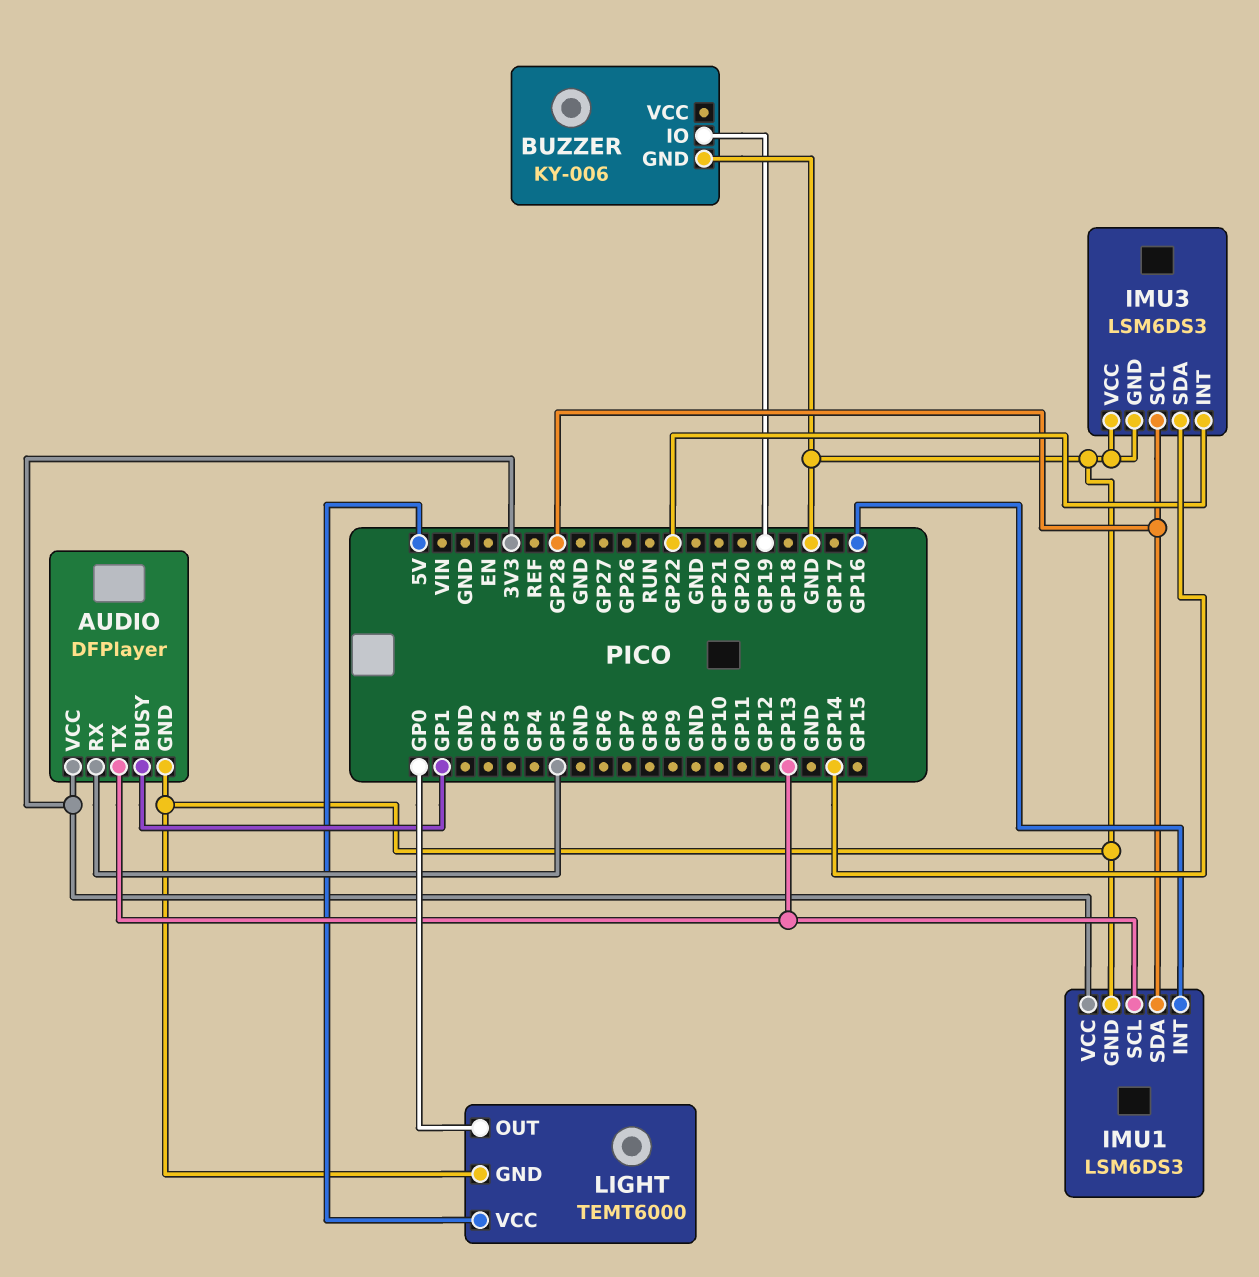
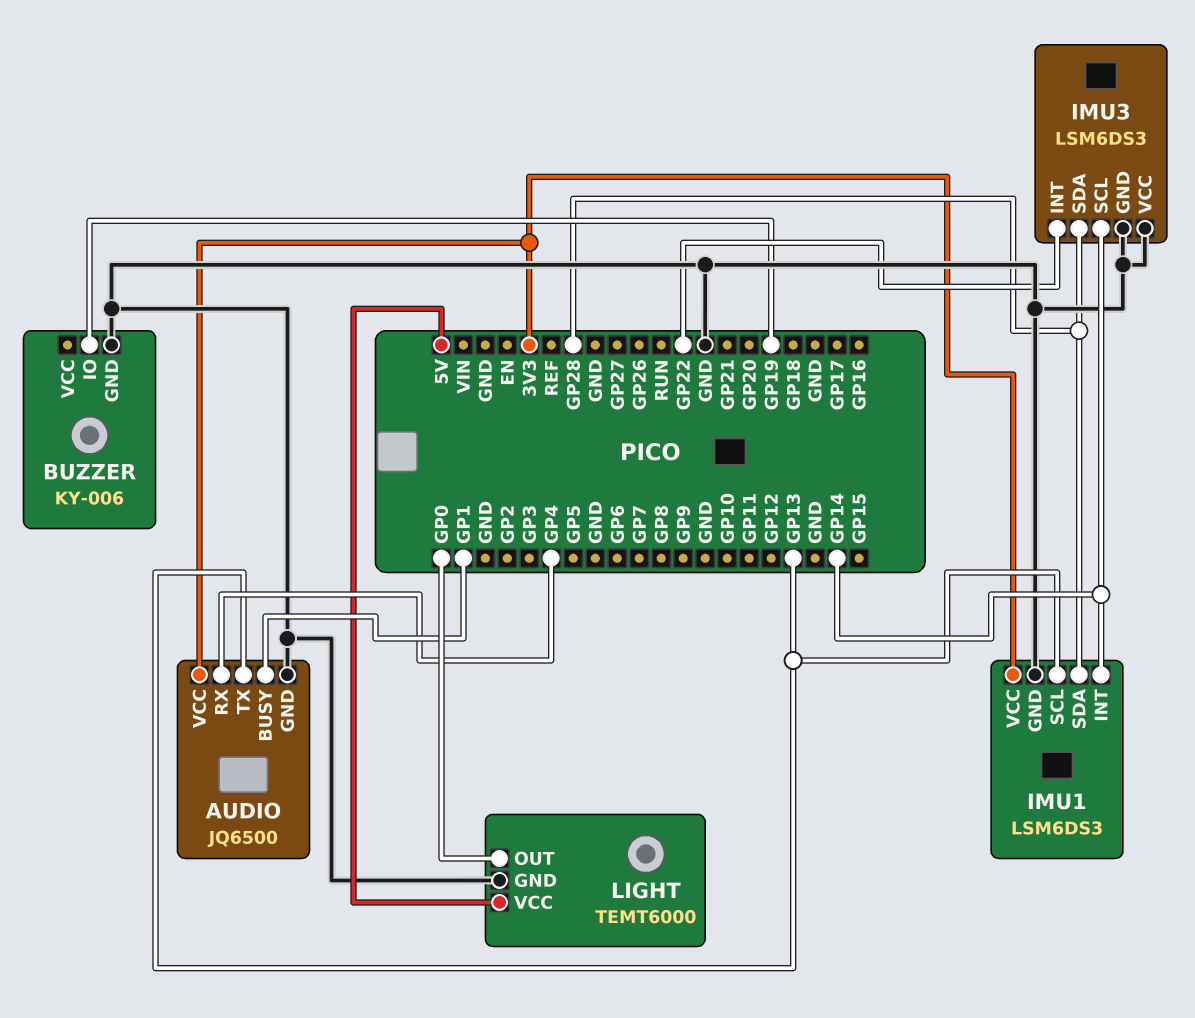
AUDIO: DFPlayer -> JQ6500
AUDIO pin RX: GP5 -> GP4
IMU1 pin INT: GP16 -> GP14
IMU3 pin SCL: GP28 -> GP14
IMU3 pin SDA: GP14 -> GP28

